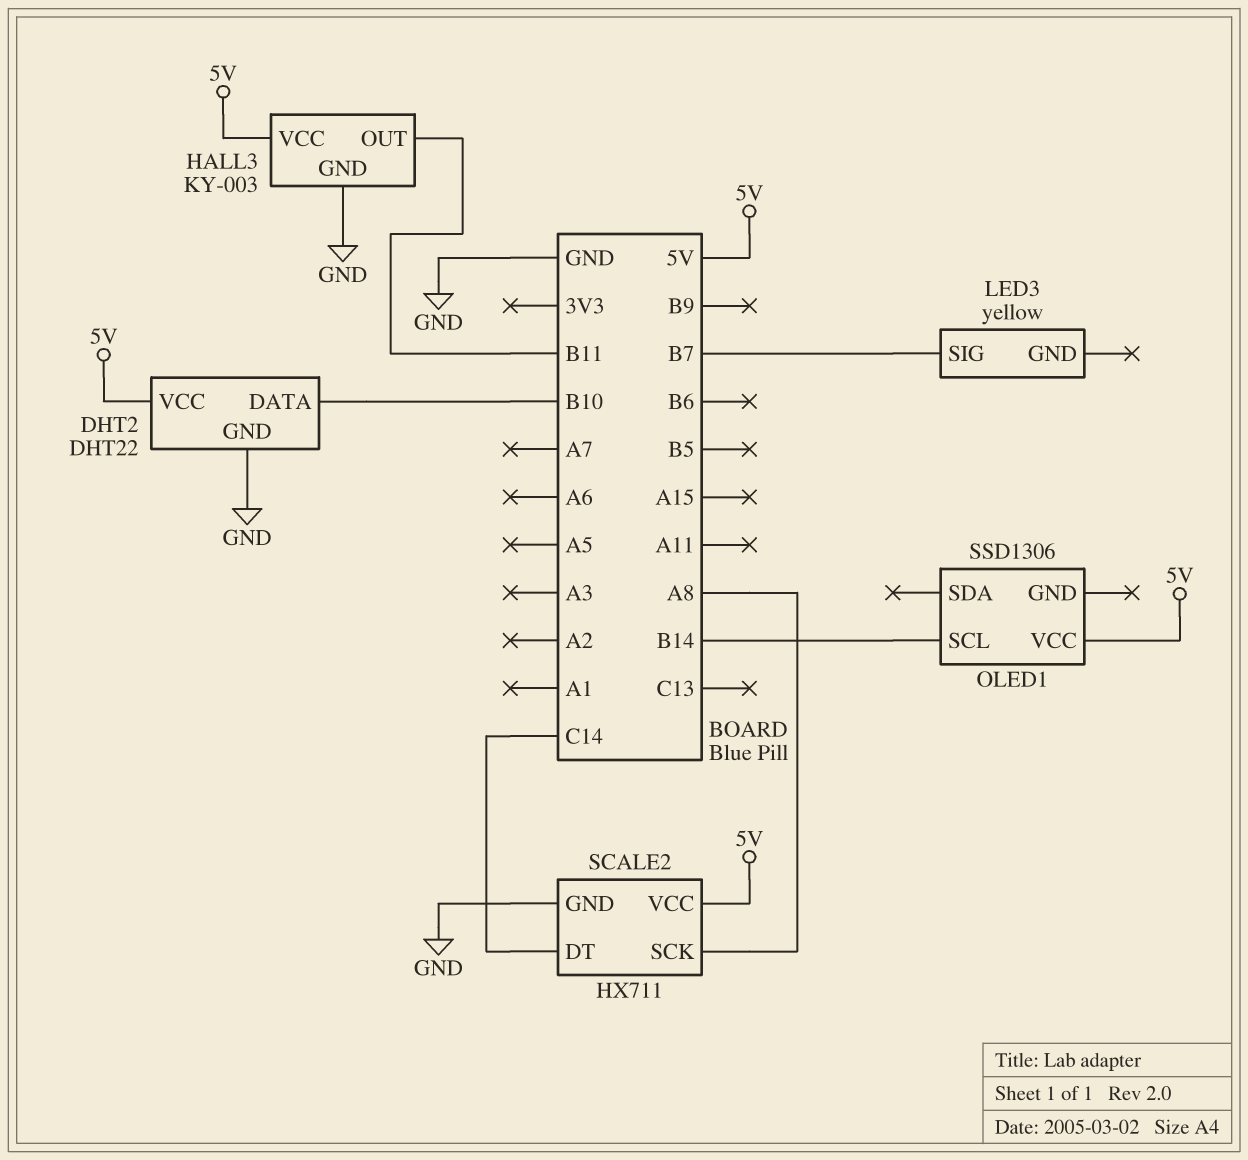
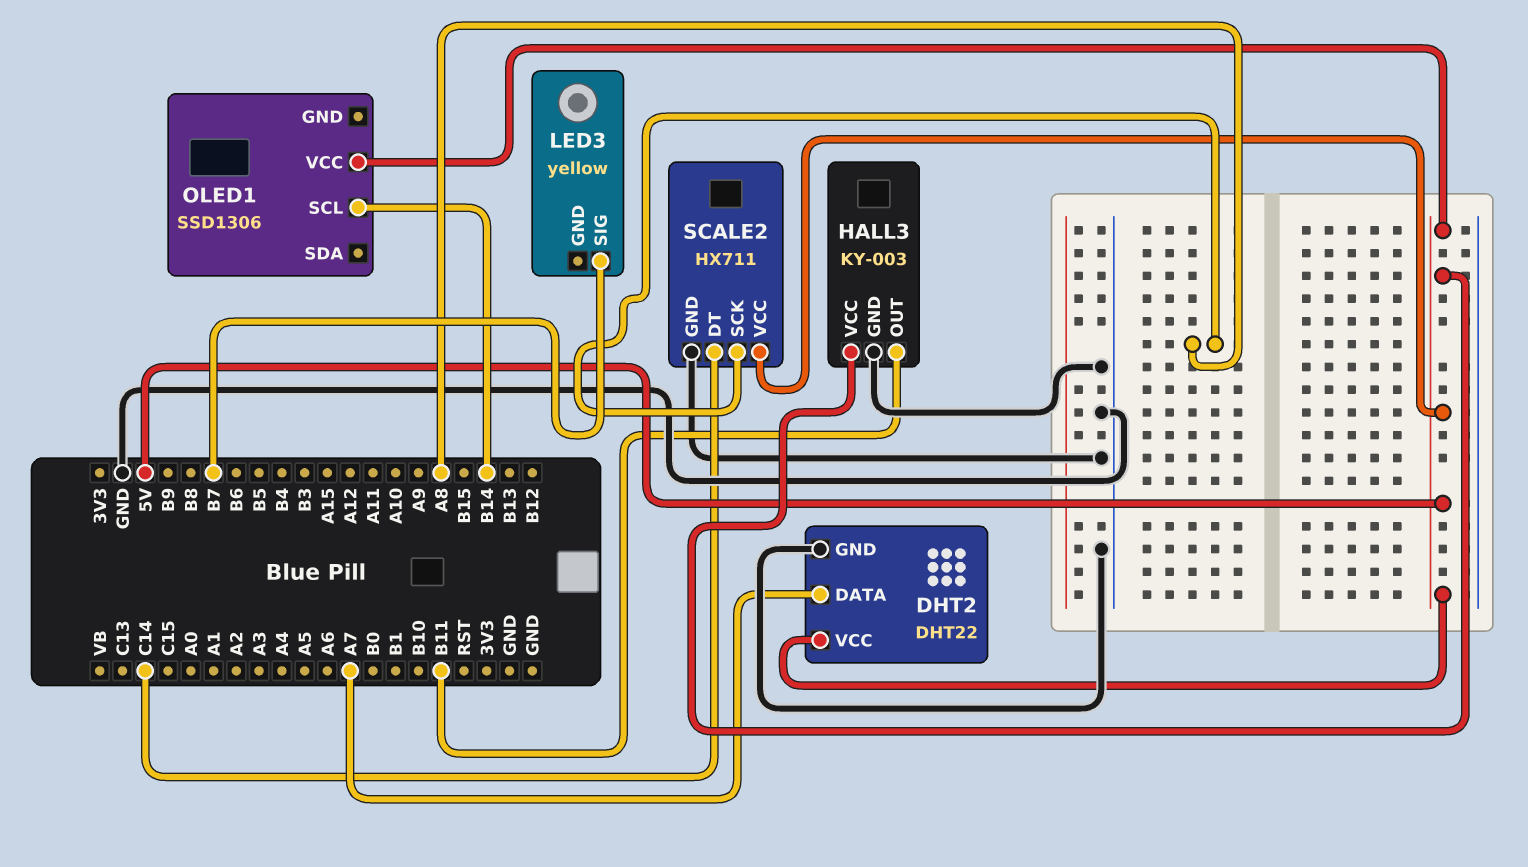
DHT2 pin DATA: B10 -> A7

